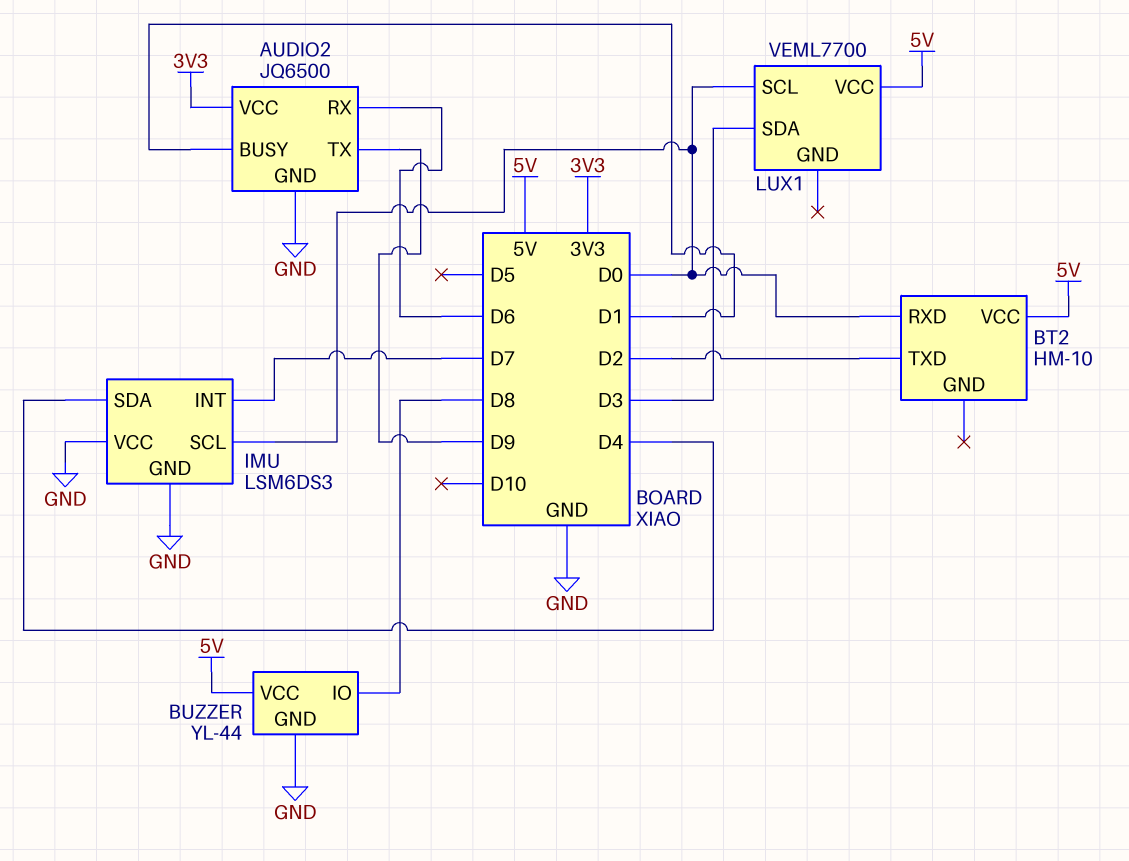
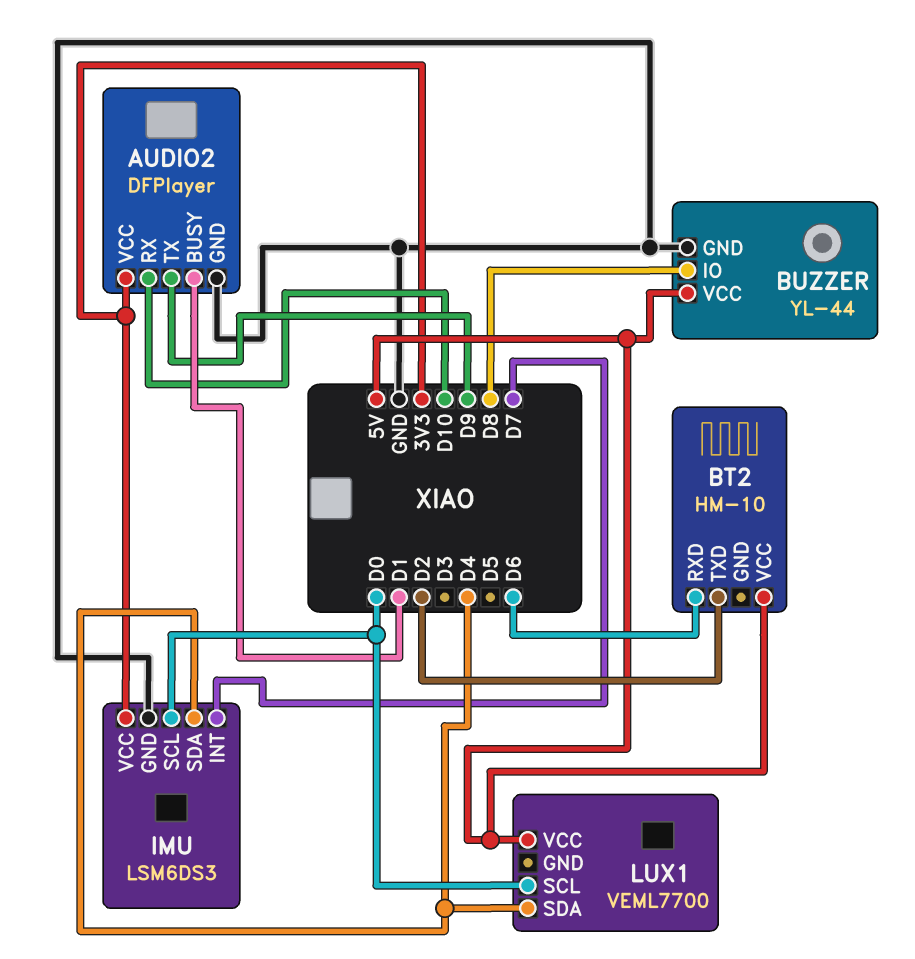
AUDIO2: JQ6500 -> DFPlayer
AUDIO2 pin RX: D6 -> D10
BT2 pin RXD: D0 -> D6
IMU pin VCC: GND -> 3V3
LUX1 pin SDA: D3 -> D4

